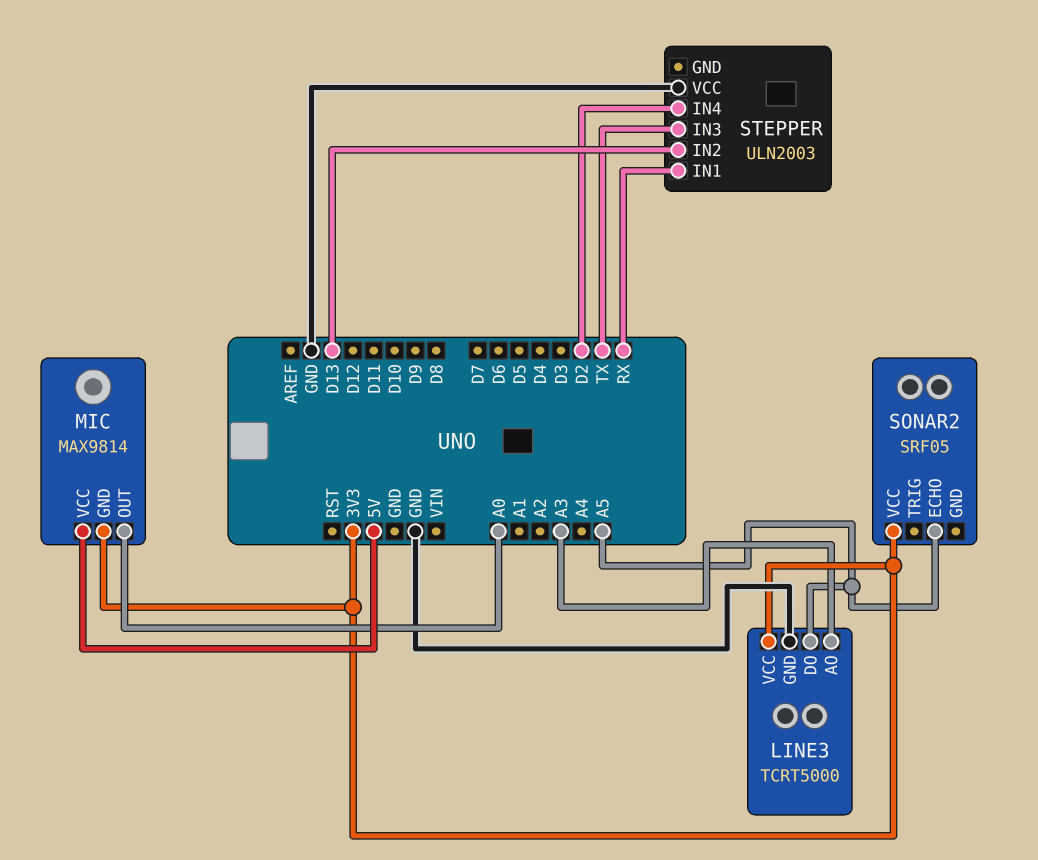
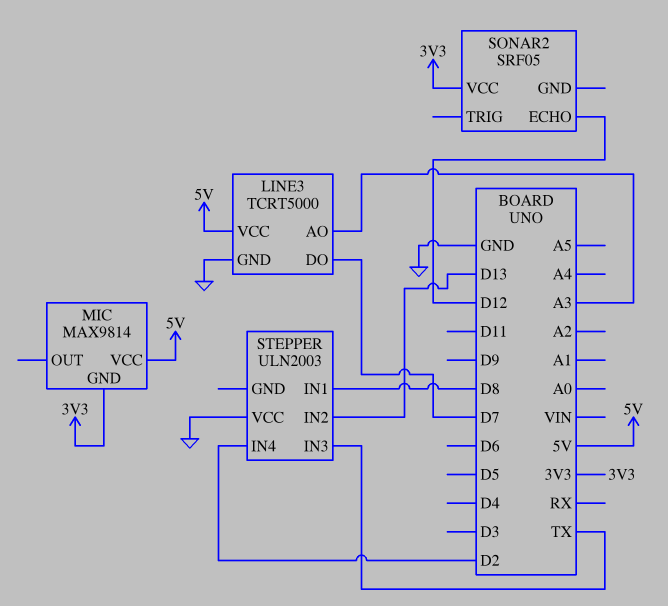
LINE3 pin DO: A5 -> D7
LINE3 pin VCC: 3V3 -> 5V
MIC pin OUT: A0 -> none
SONAR2 pin ECHO: A5 -> D12
STEPPER pin IN1: RX -> D8

